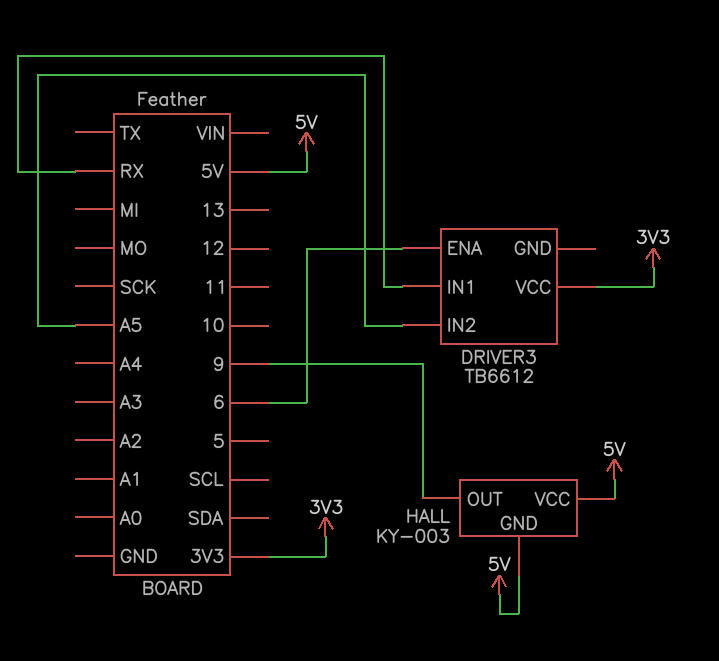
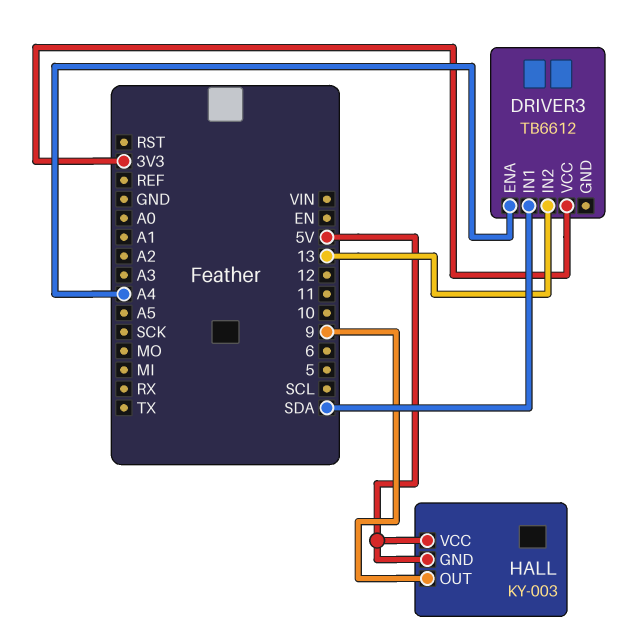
DRIVER3 pin ENA: 6 -> A4
DRIVER3 pin IN1: RX -> SDA
DRIVER3 pin IN2: A5 -> 13

